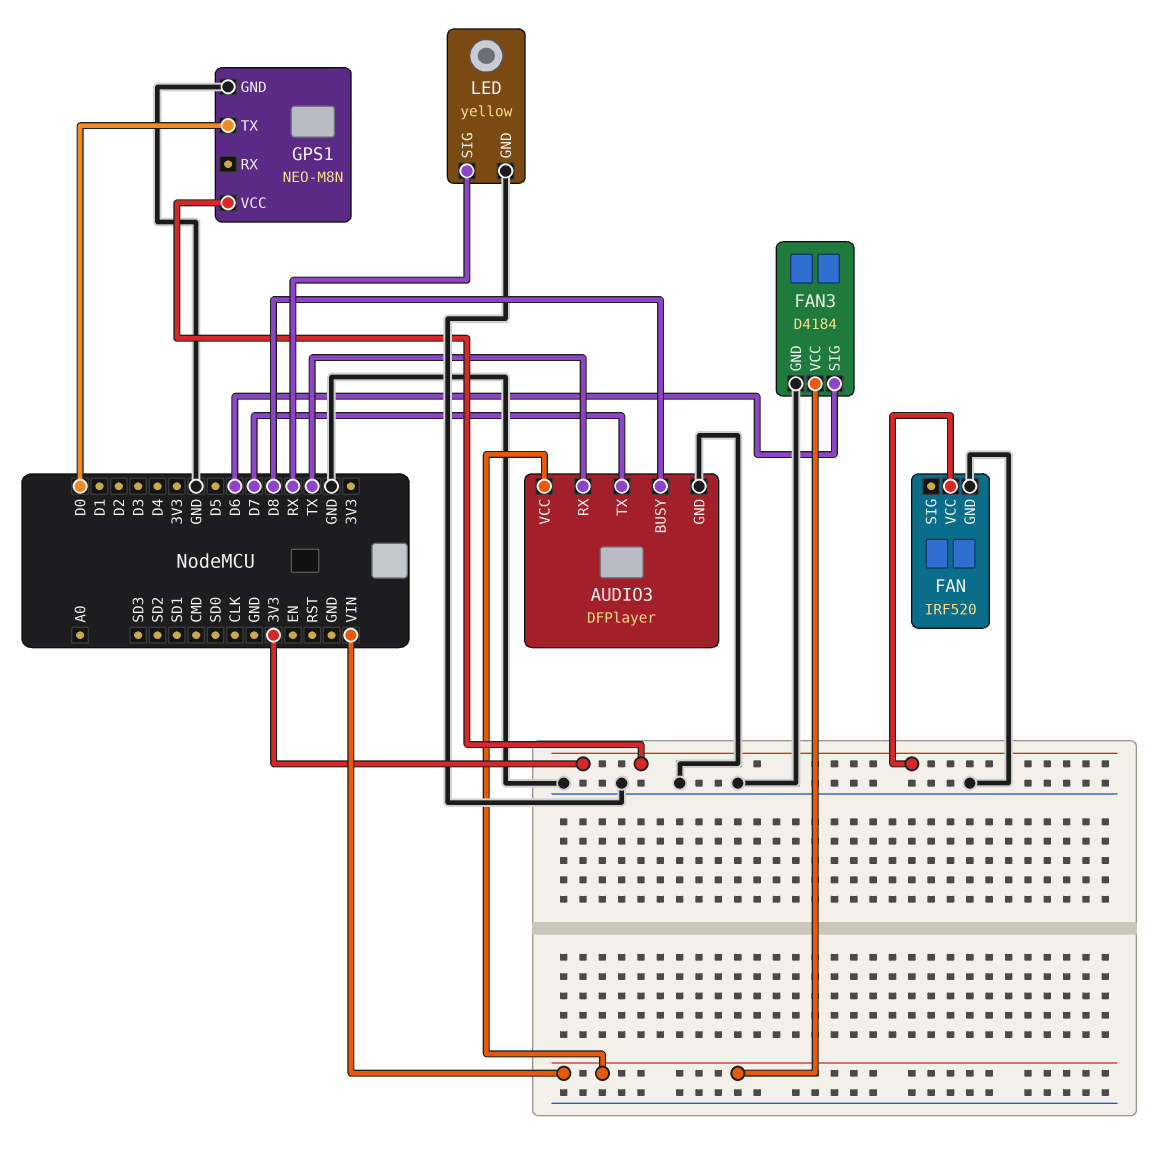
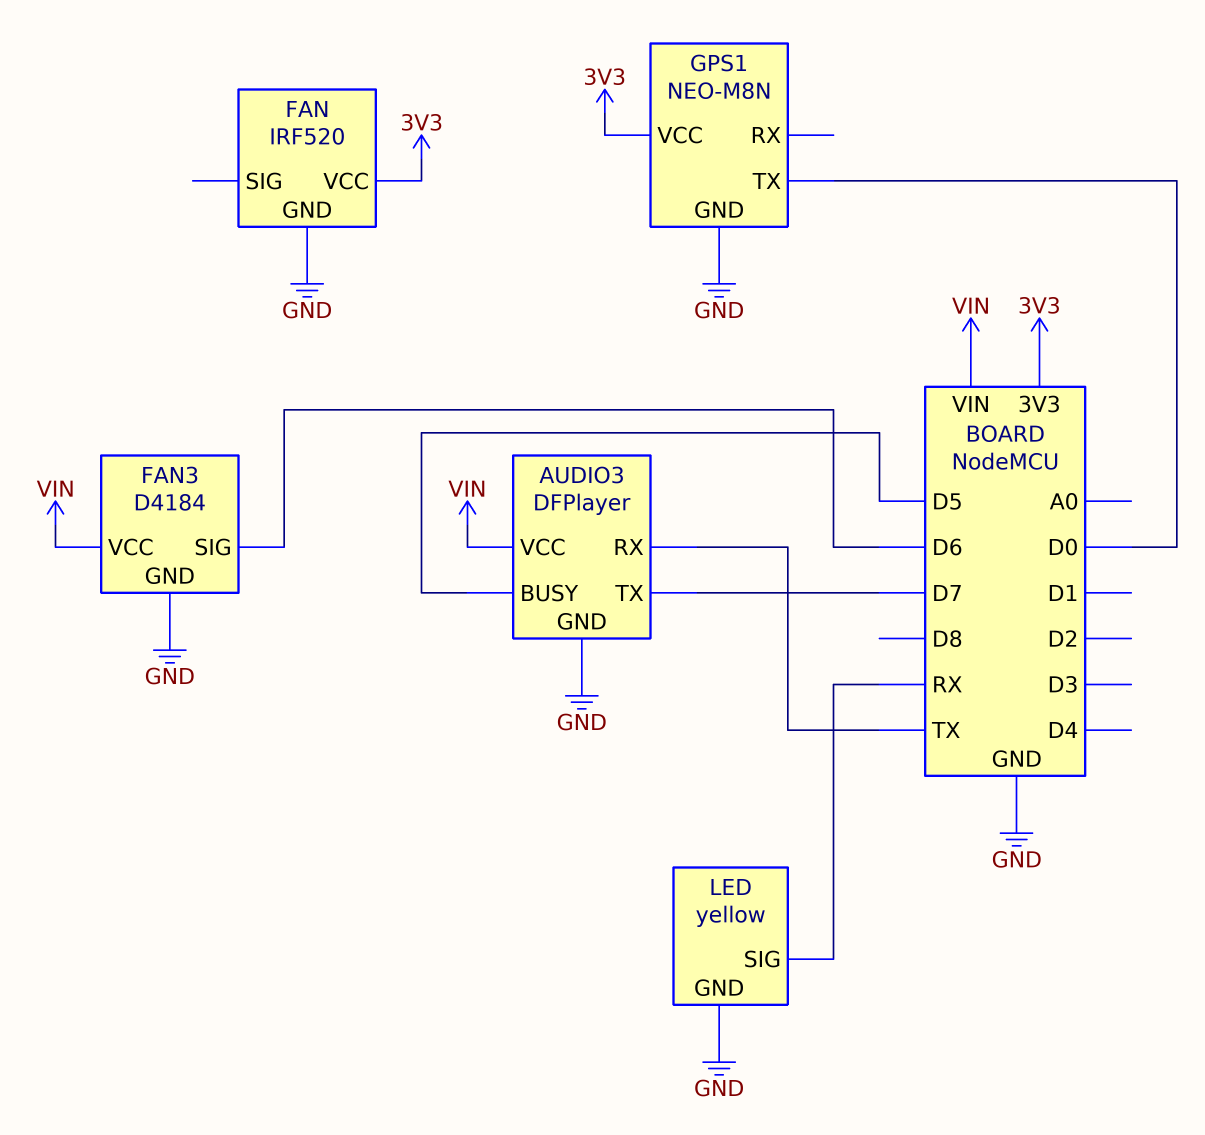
AUDIO3 pin BUSY: D8 -> D5

